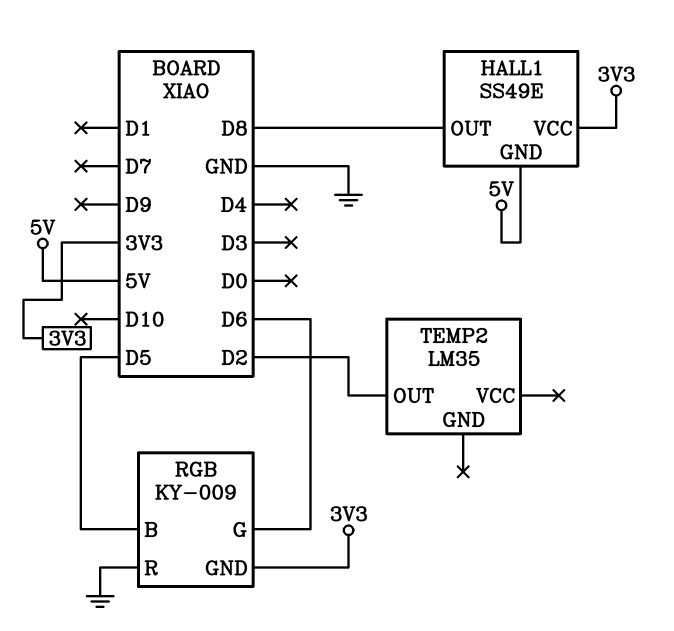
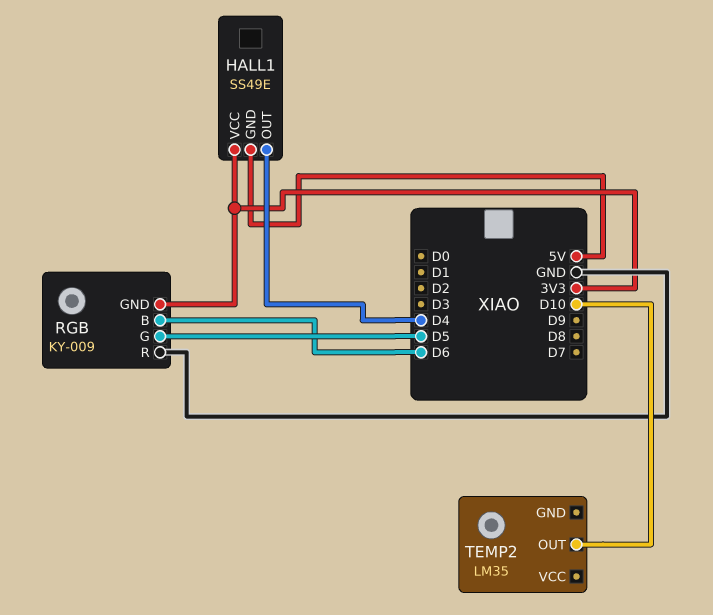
HALL1 pin OUT: D8 -> D4
RGB pin B: D5 -> D6
RGB pin G: D6 -> D5
TEMP2 pin OUT: D2 -> D10

